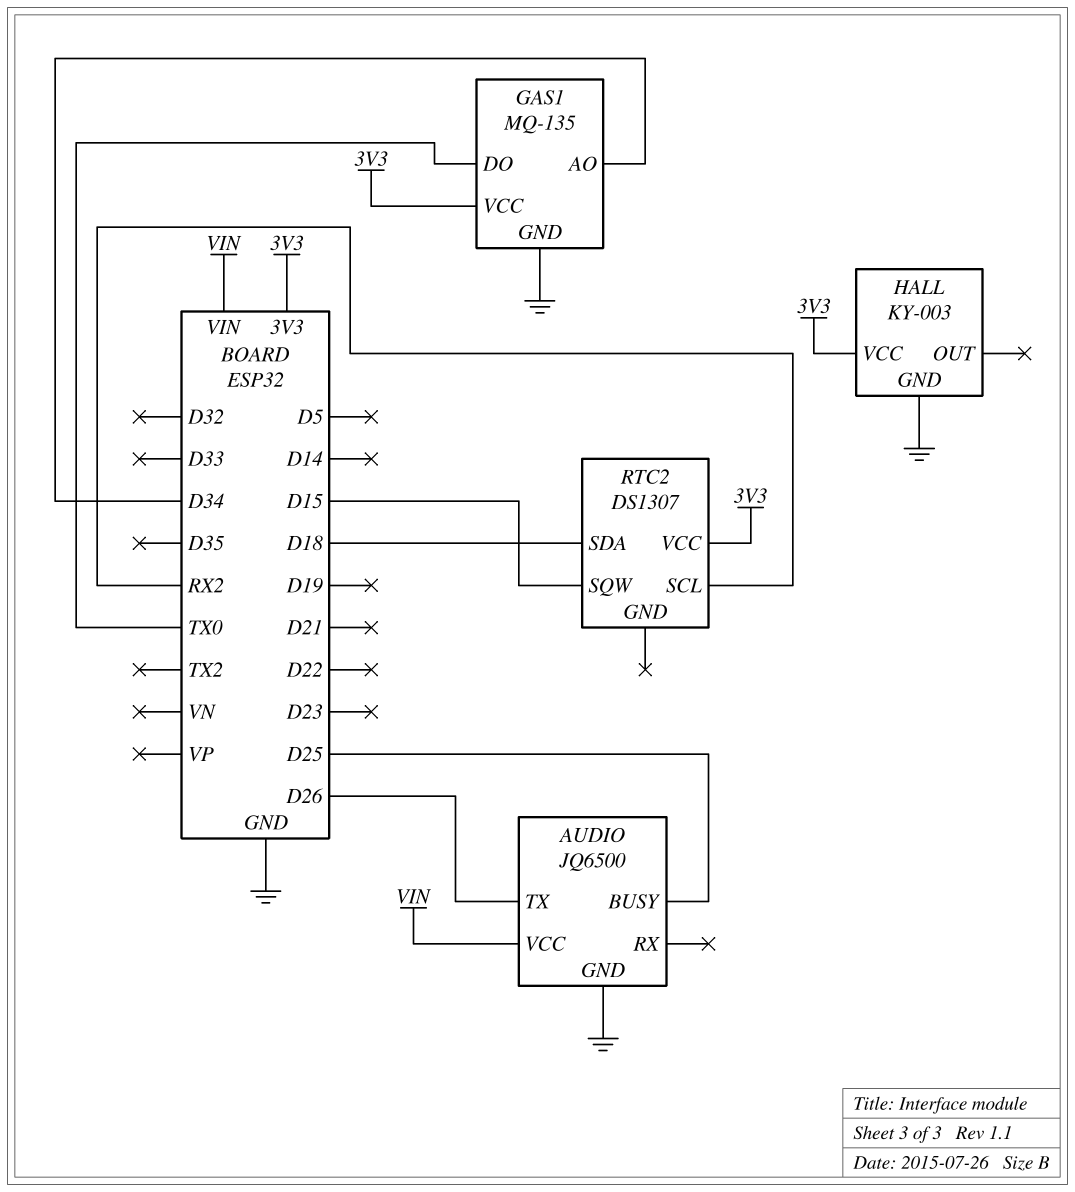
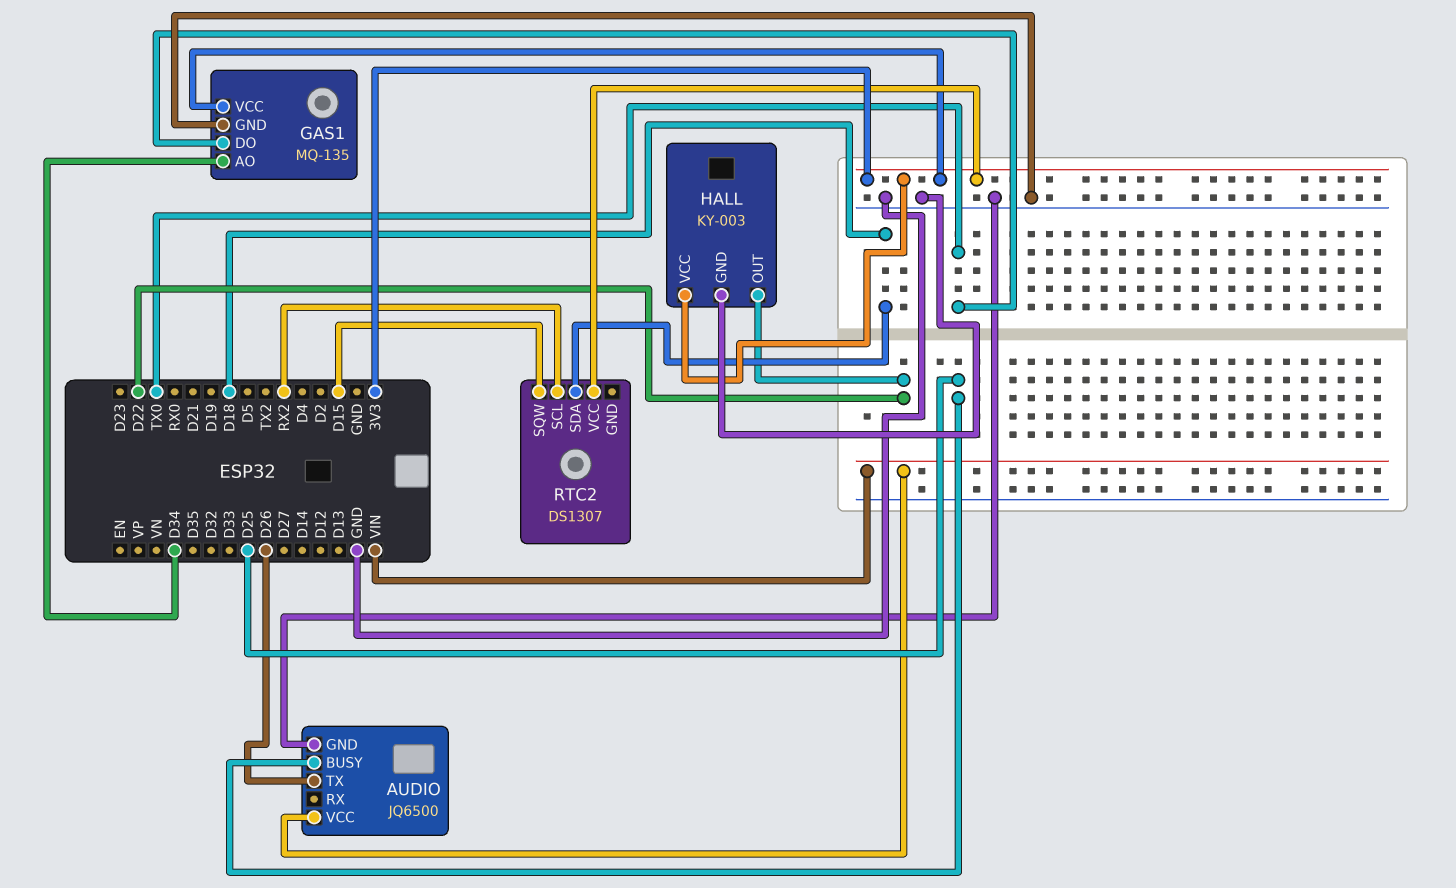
HALL pin OUT: none -> D22

